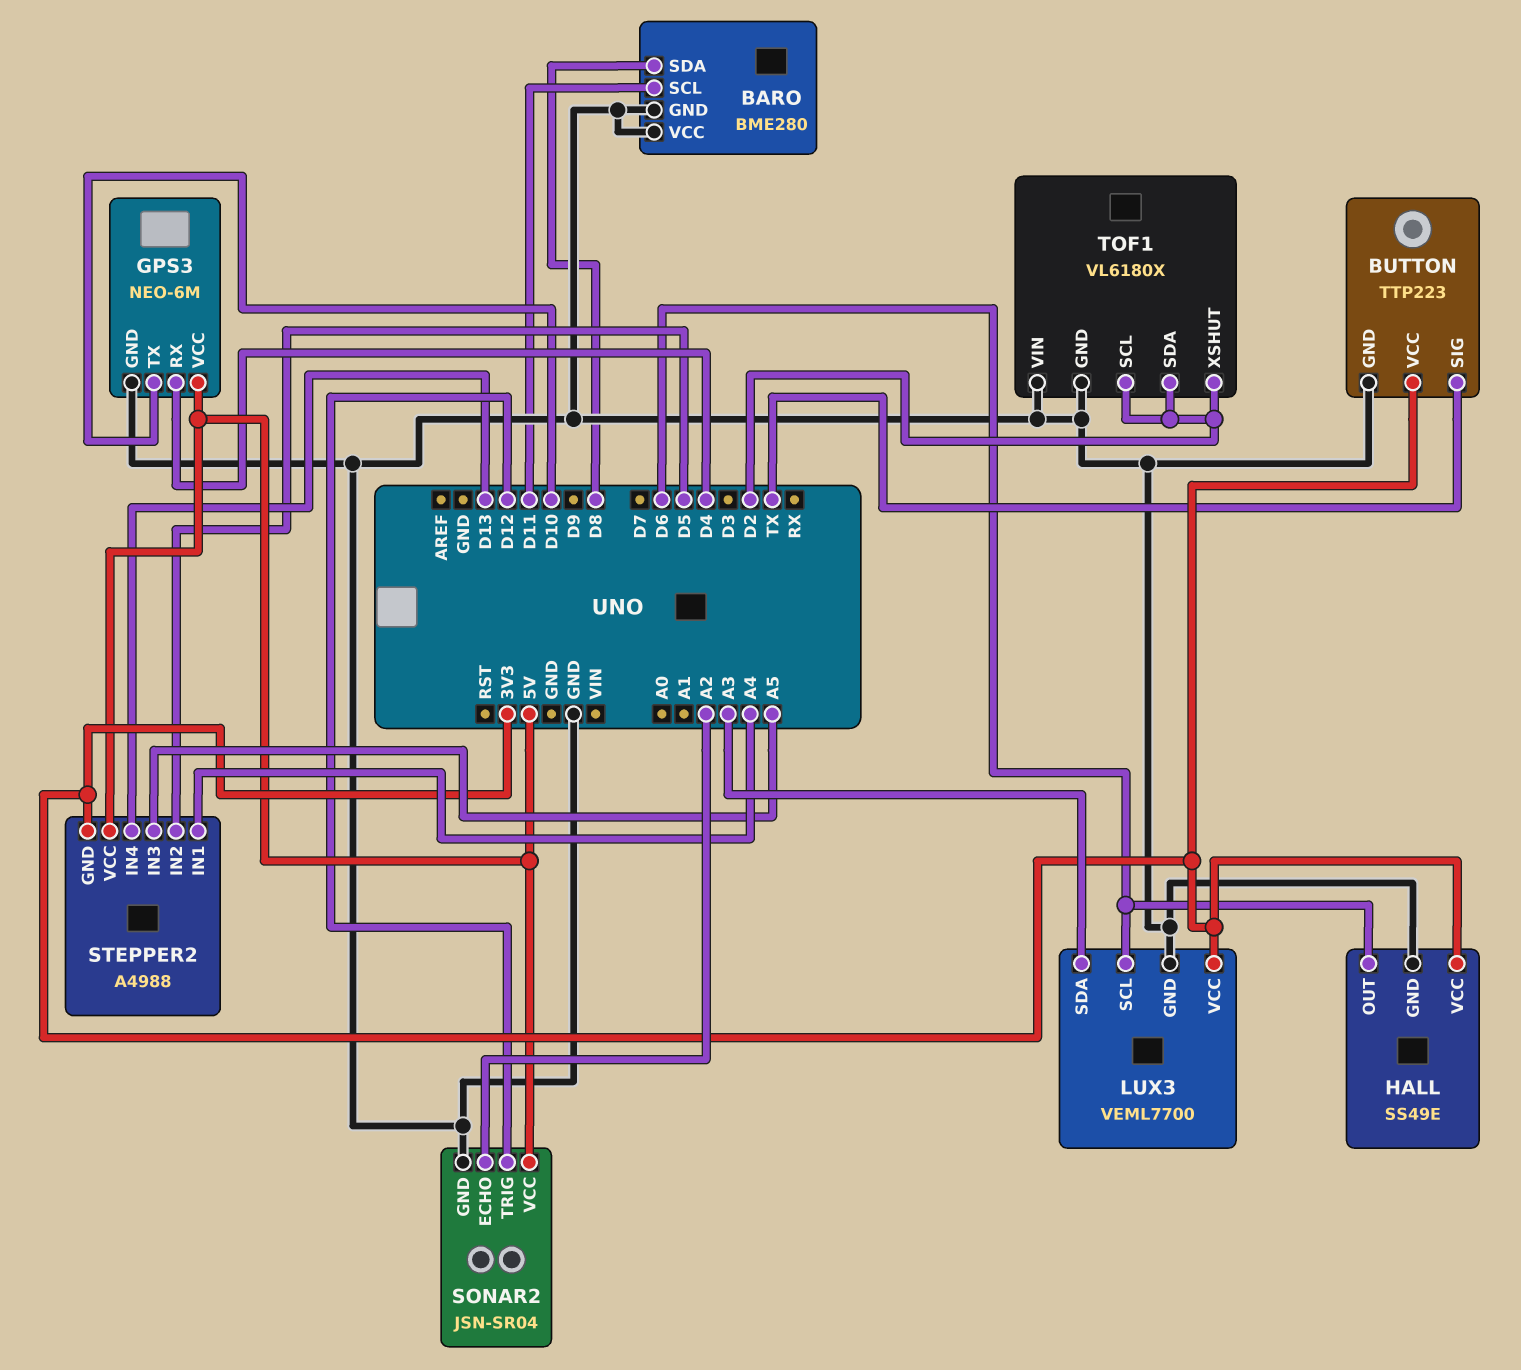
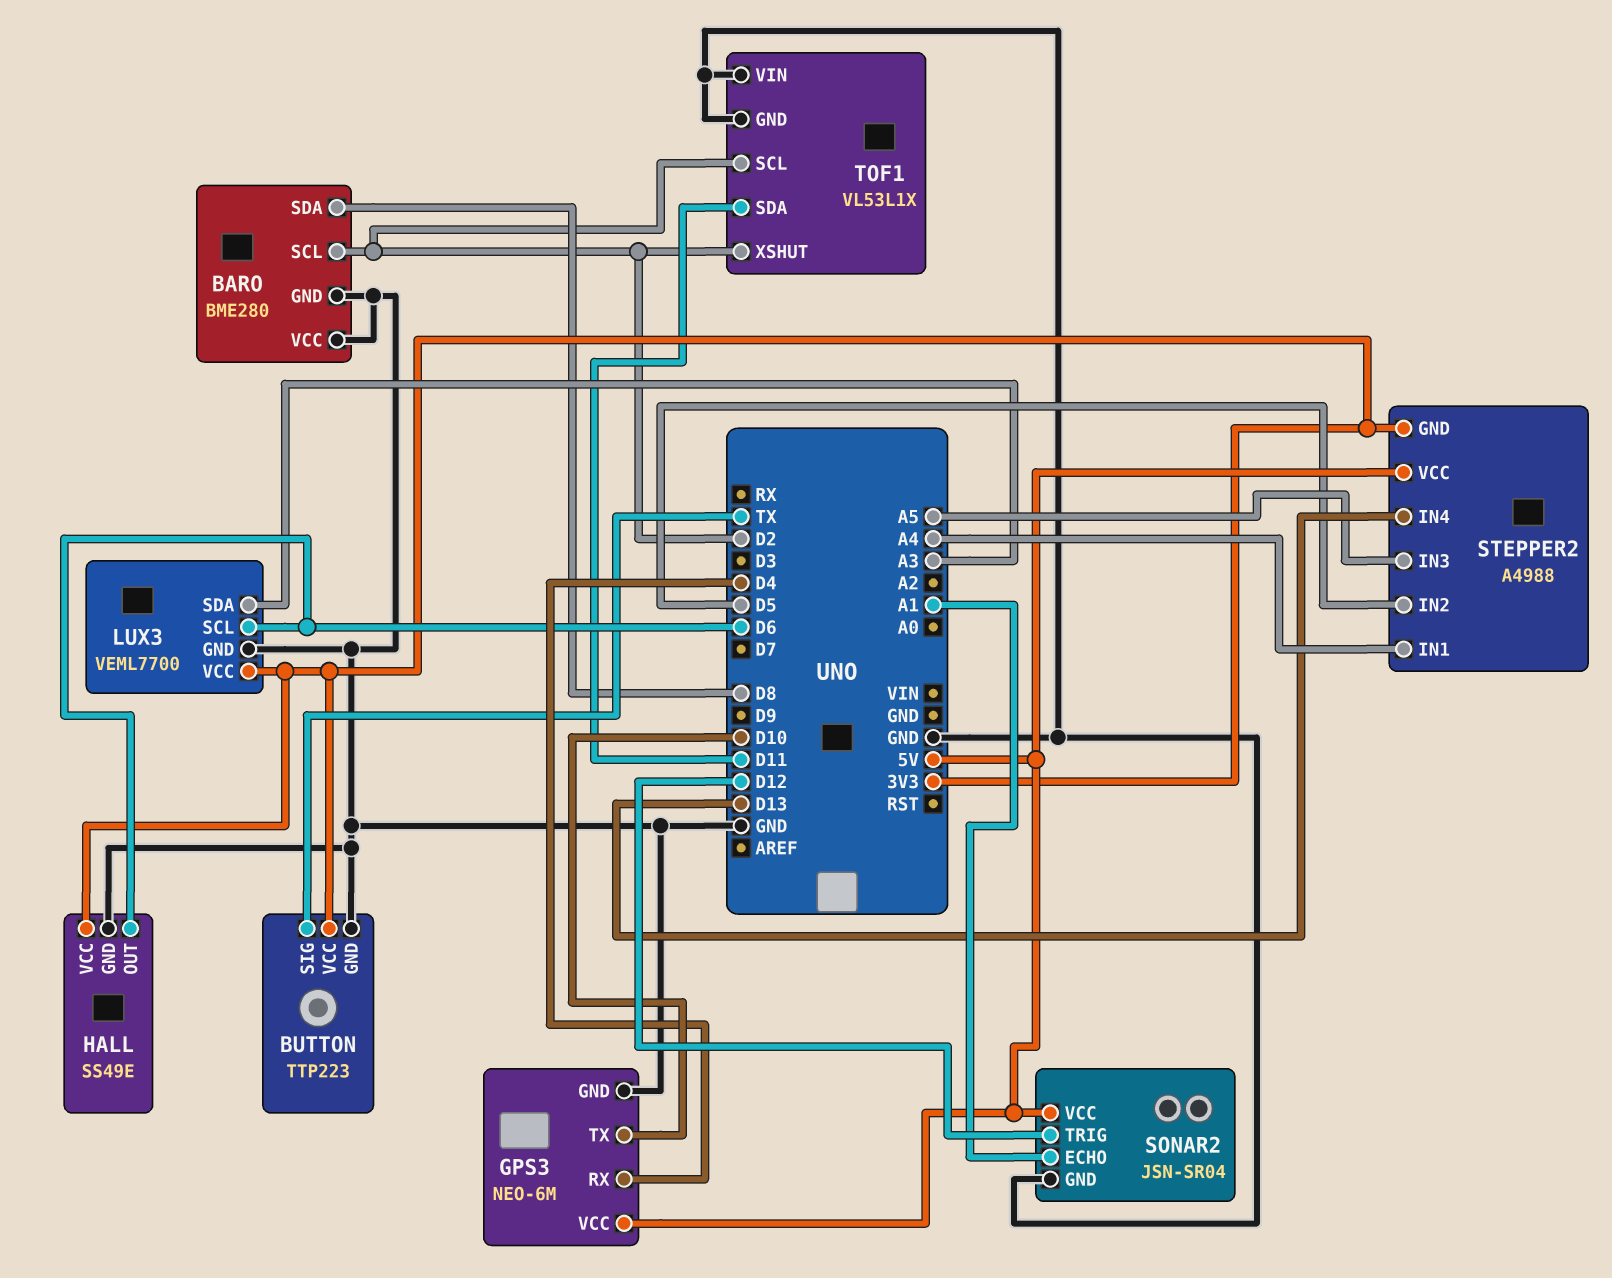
BARO pin SCL: D11 -> D2
SONAR2 pin ECHO: A2 -> A1
TOF1: VL6180X -> VL53L1X
TOF1 pin SDA: D2 -> D11

